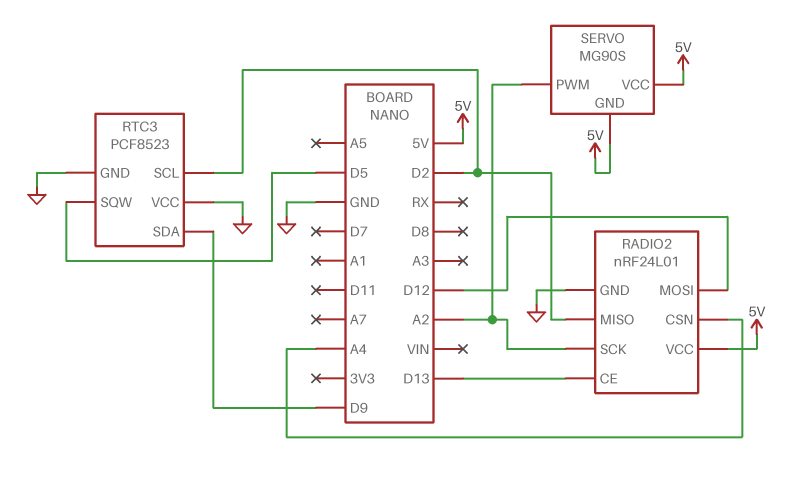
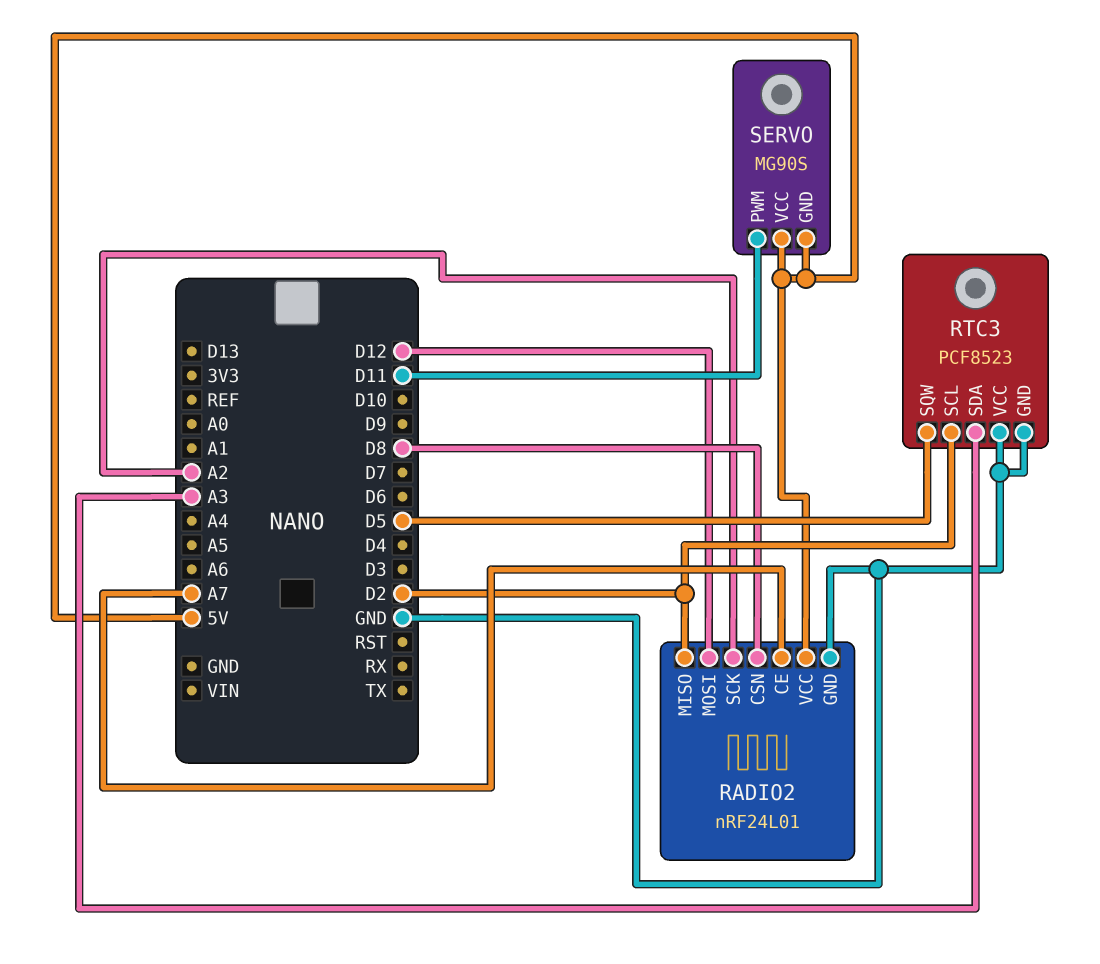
RADIO2 pin CE: D13 -> A7
RADIO2 pin CSN: A4 -> D8
RTC3 pin SDA: D9 -> A3
SERVO pin PWM: A2 -> D11

